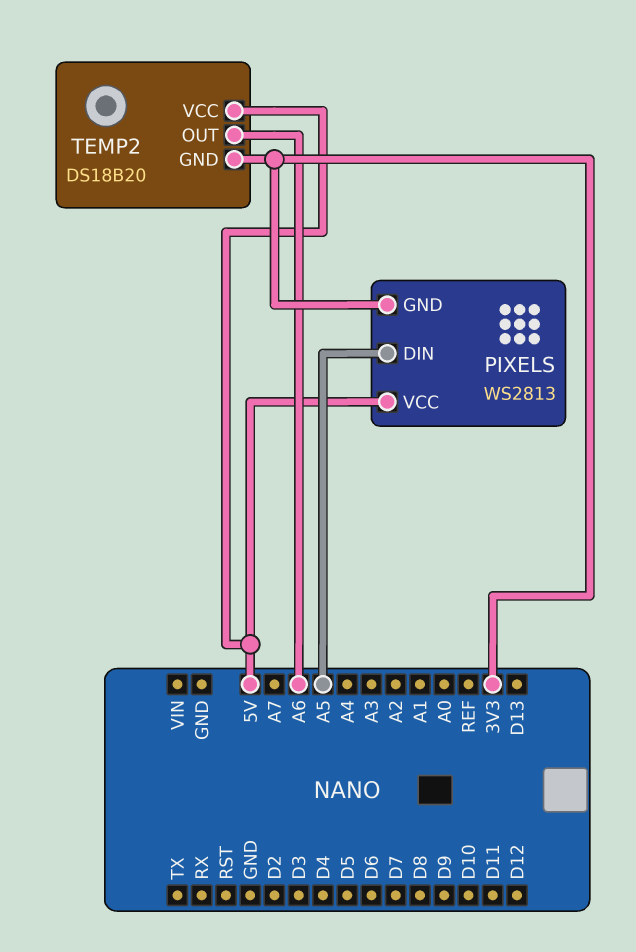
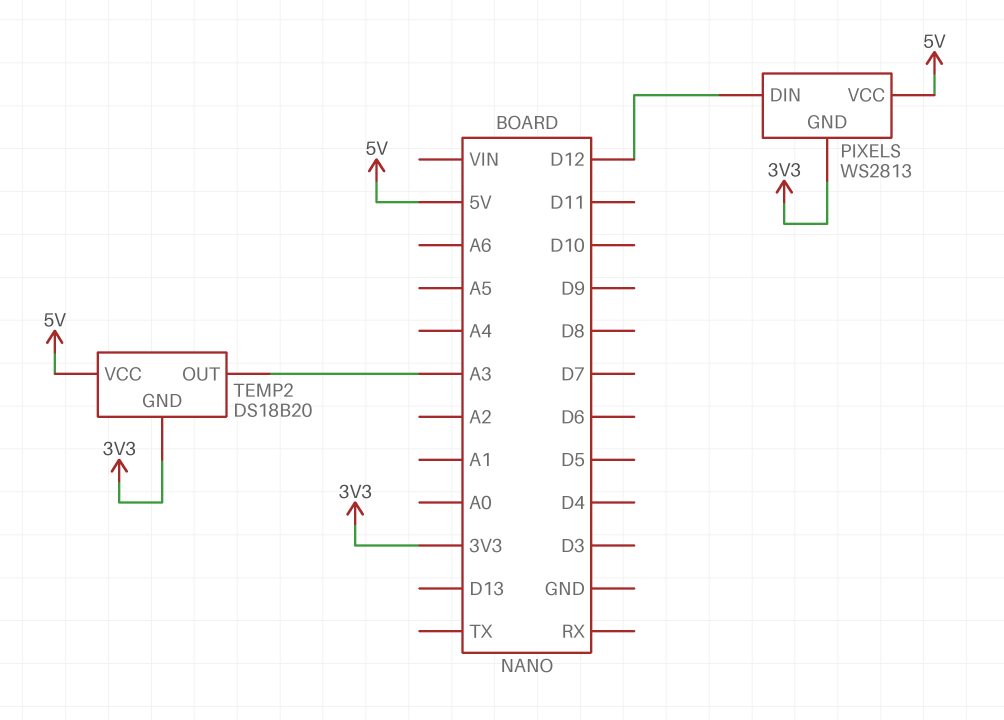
PIXELS pin DIN: A5 -> D12
TEMP2 pin OUT: A6 -> A3

